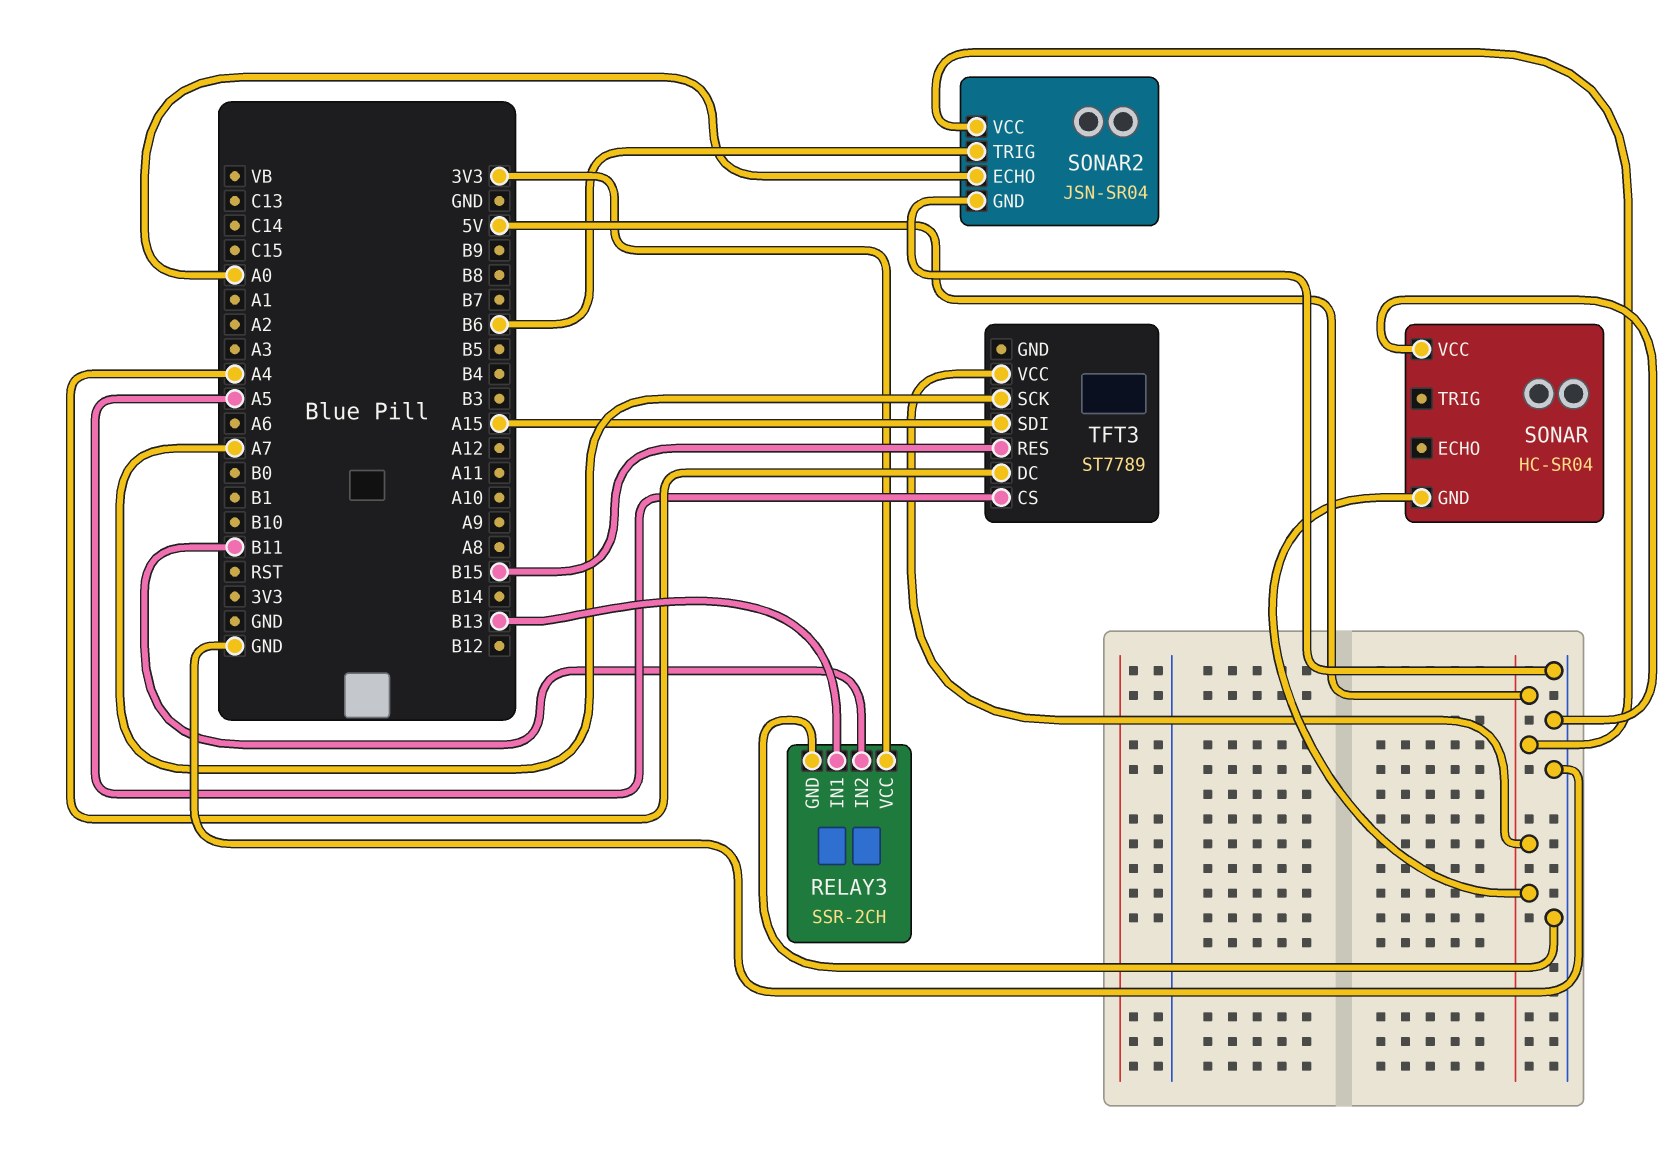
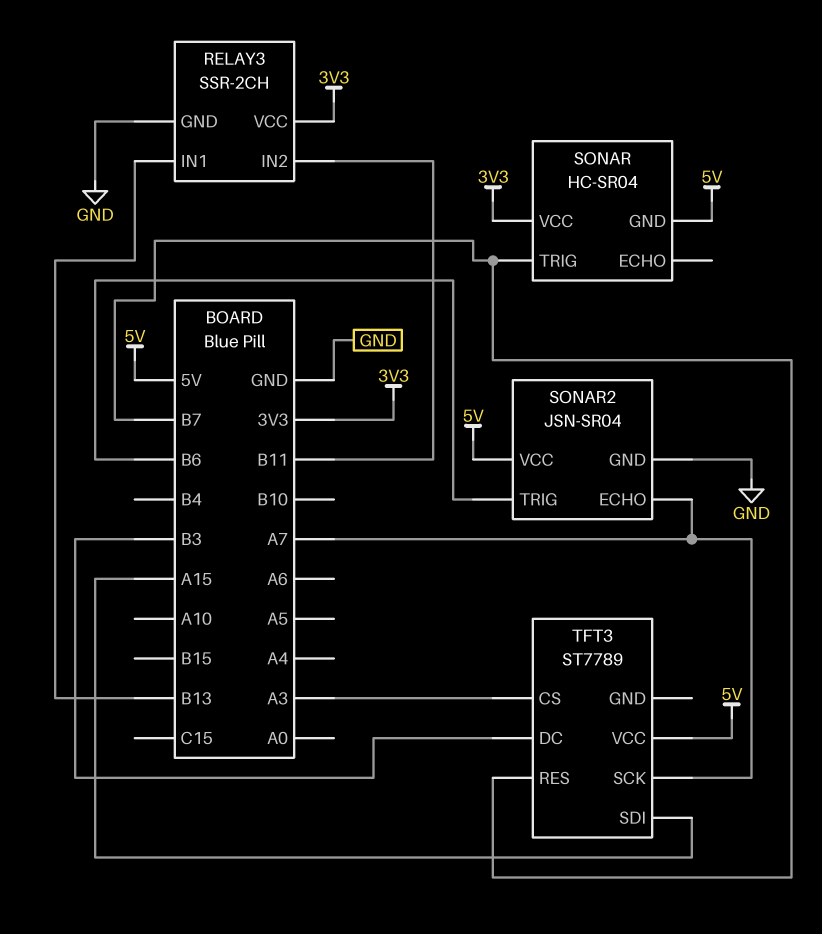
SONAR pin TRIG: none -> B7
SONAR pin VCC: GND -> 3V3
SONAR2 pin ECHO: A0 -> A7
TFT3 pin CS: A5 -> A3
TFT3 pin DC: A4 -> B3
TFT3 pin RES: B15 -> B7

